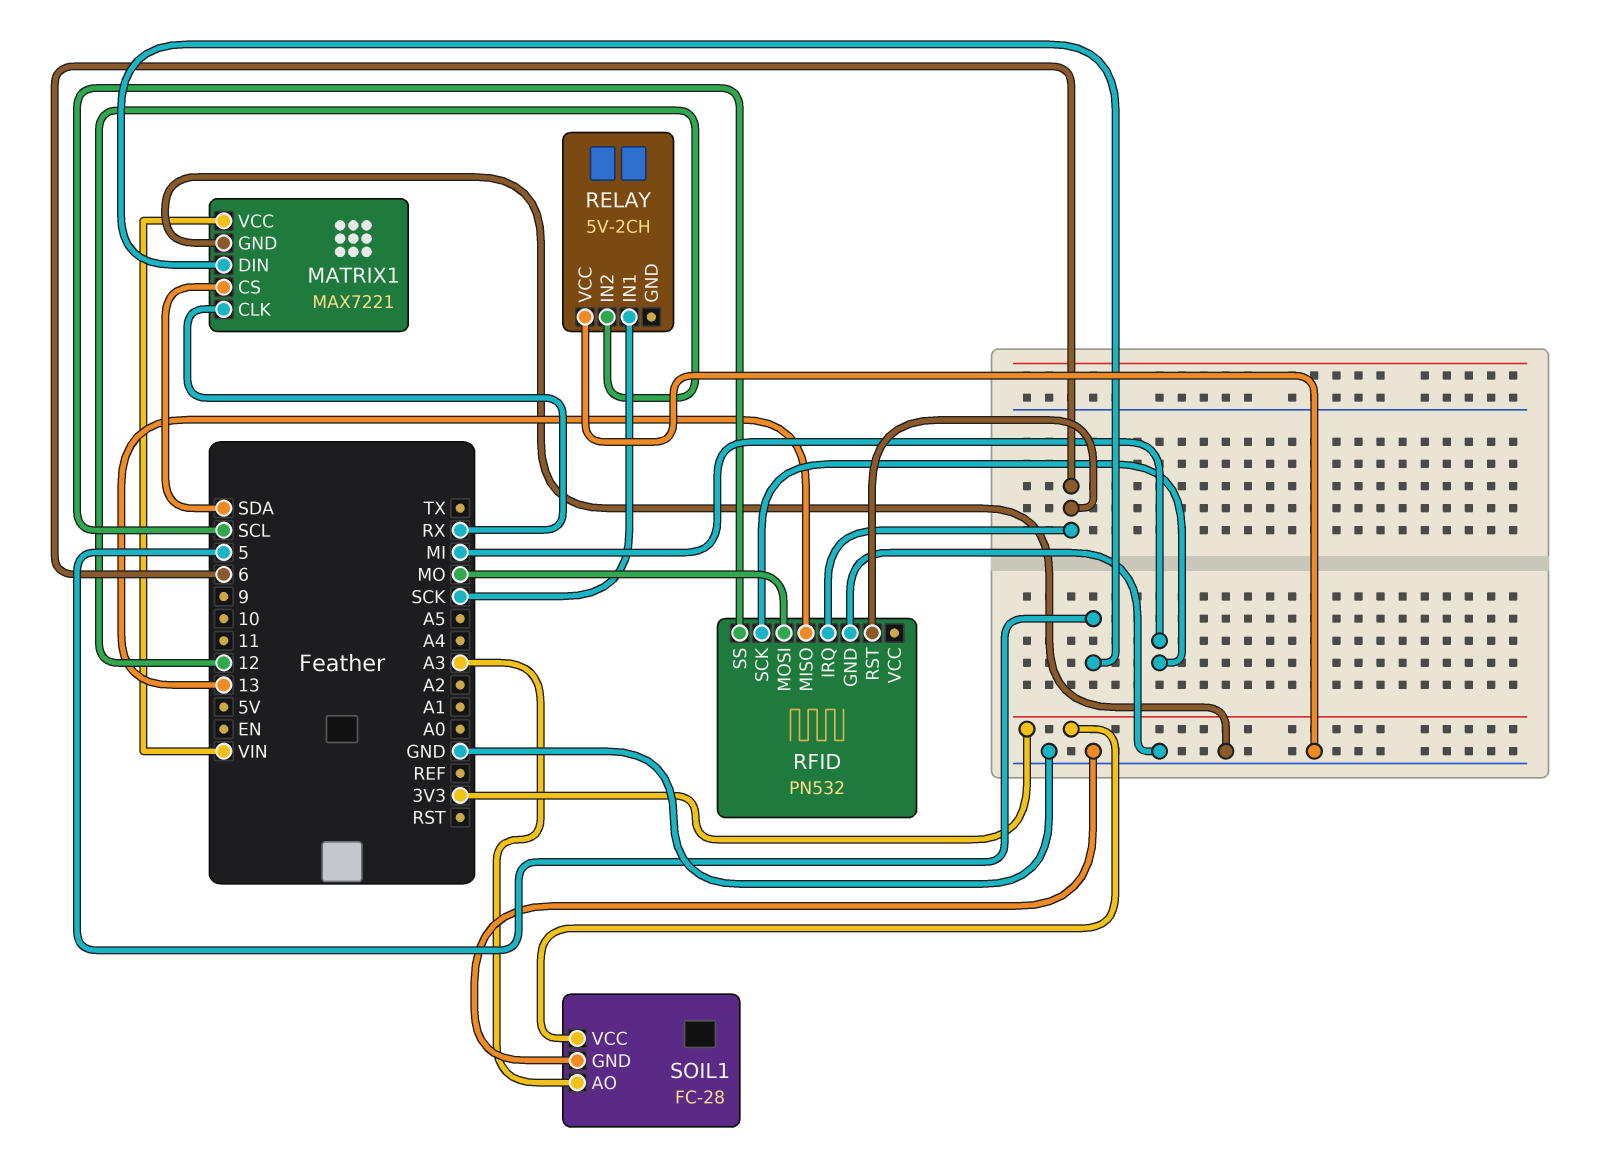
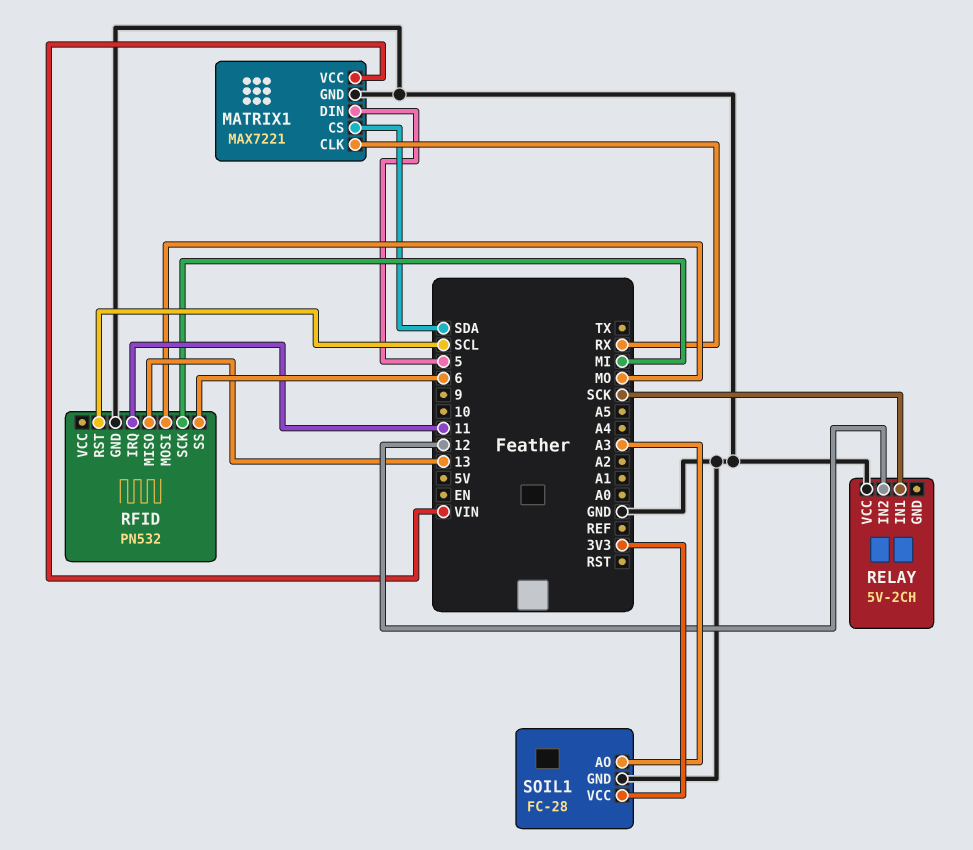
RFID pin IRQ: 6 -> 11
RFID pin RST: 6 -> SCL
RFID pin SS: SCL -> 6

